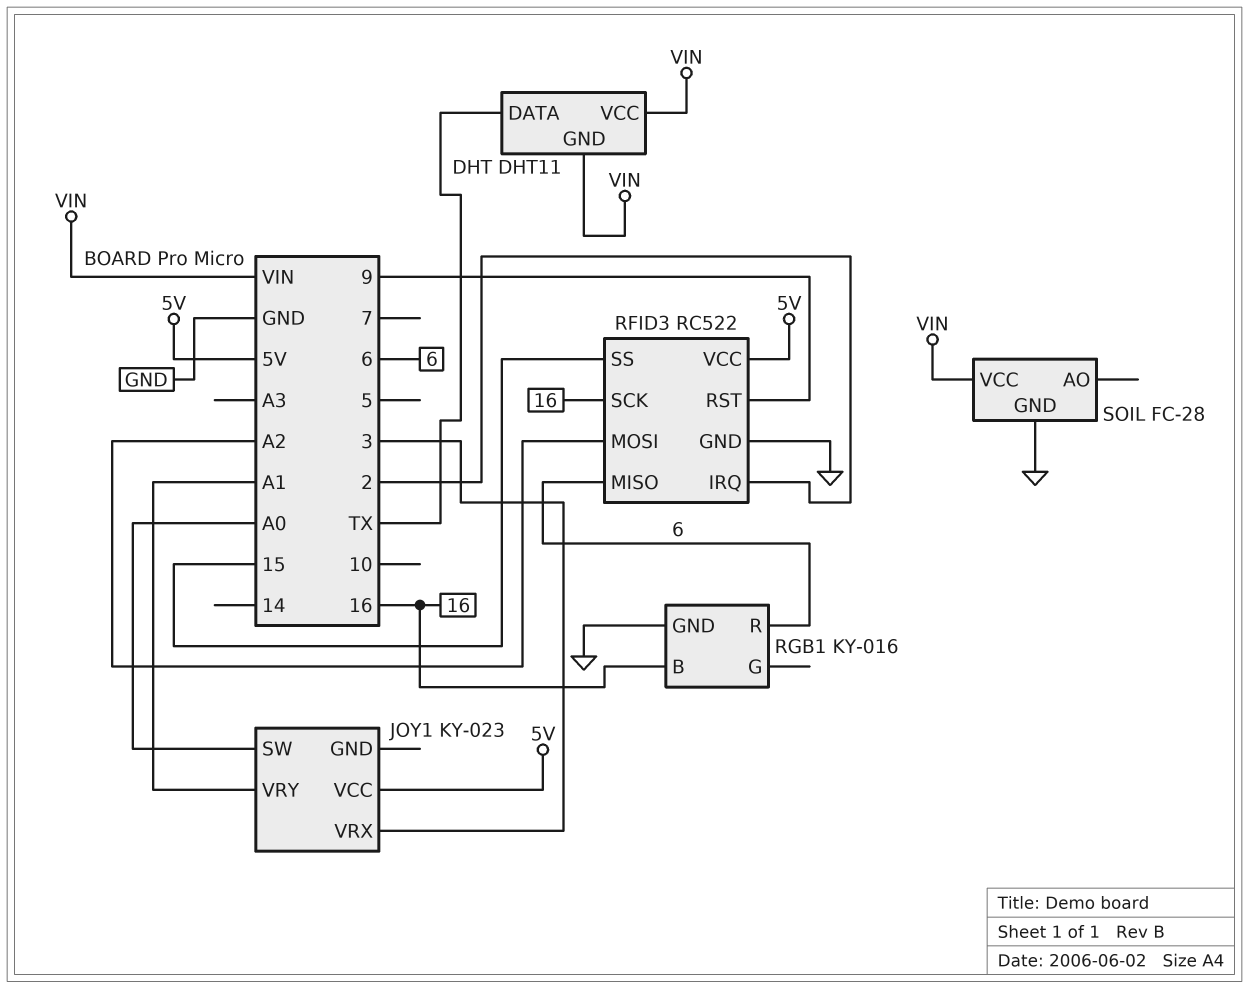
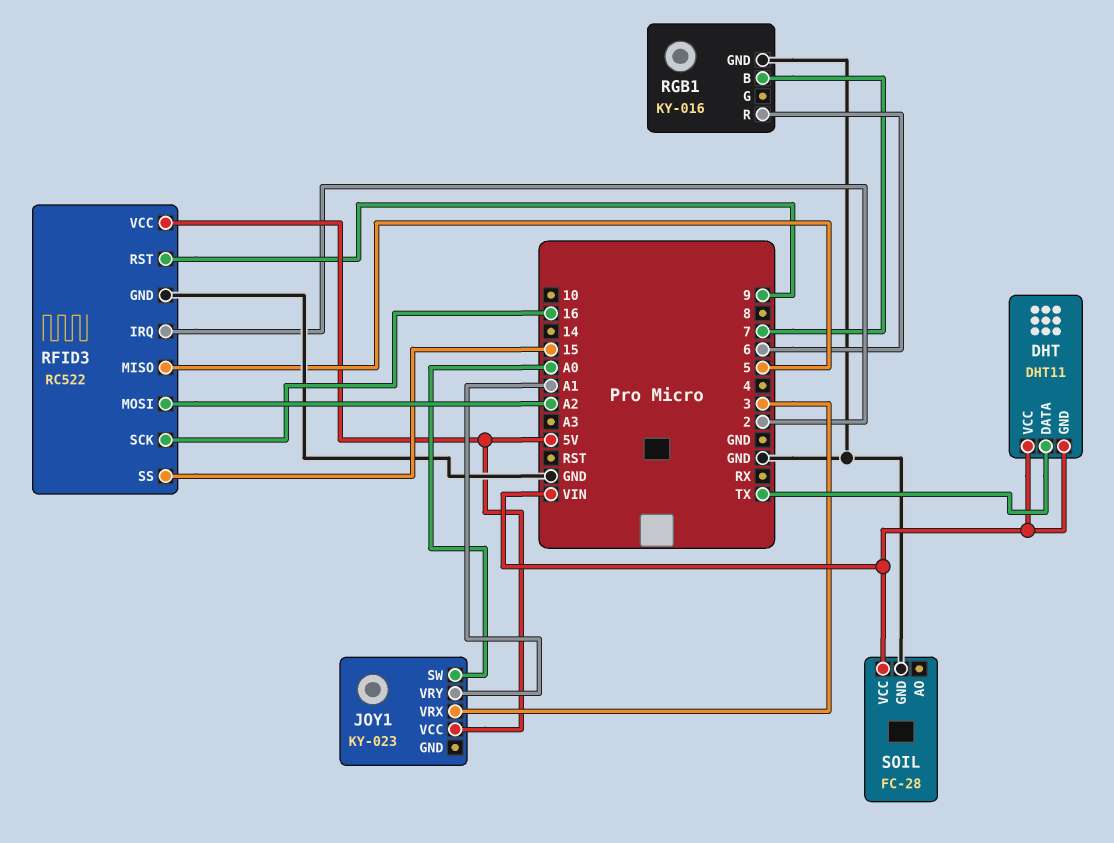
RFID3 pin MISO: 6 -> 5
RGB1 pin B: 16 -> 7

